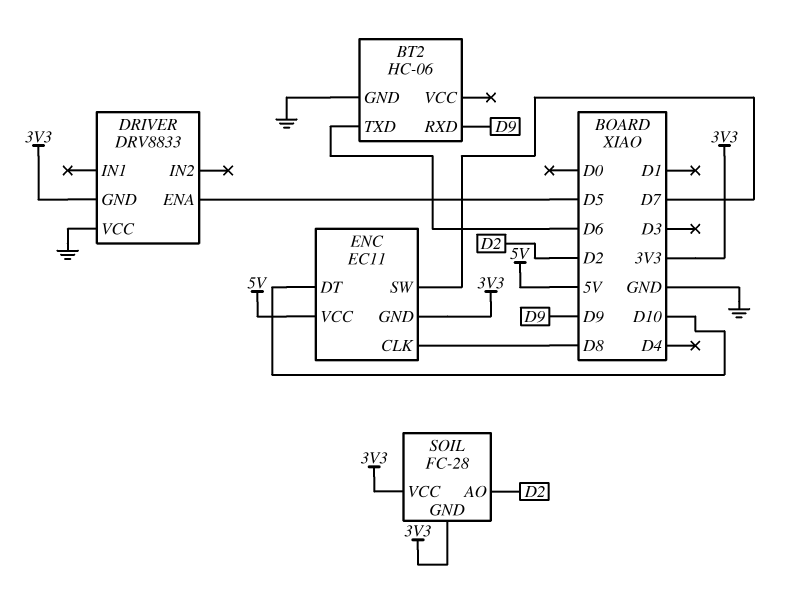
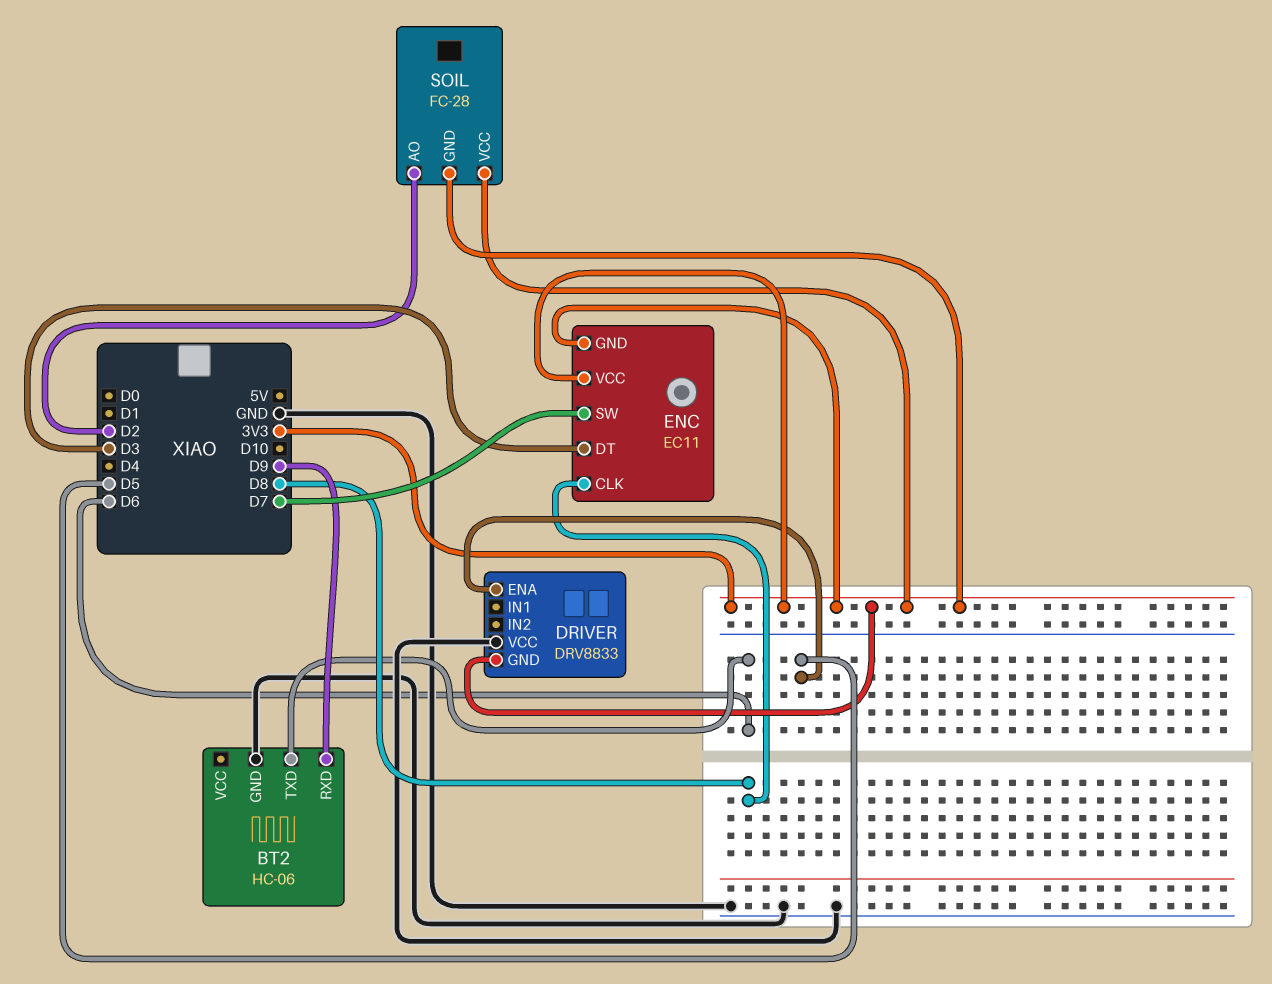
ENC pin DT: D10 -> D3
ENC pin VCC: 5V -> 3V3

